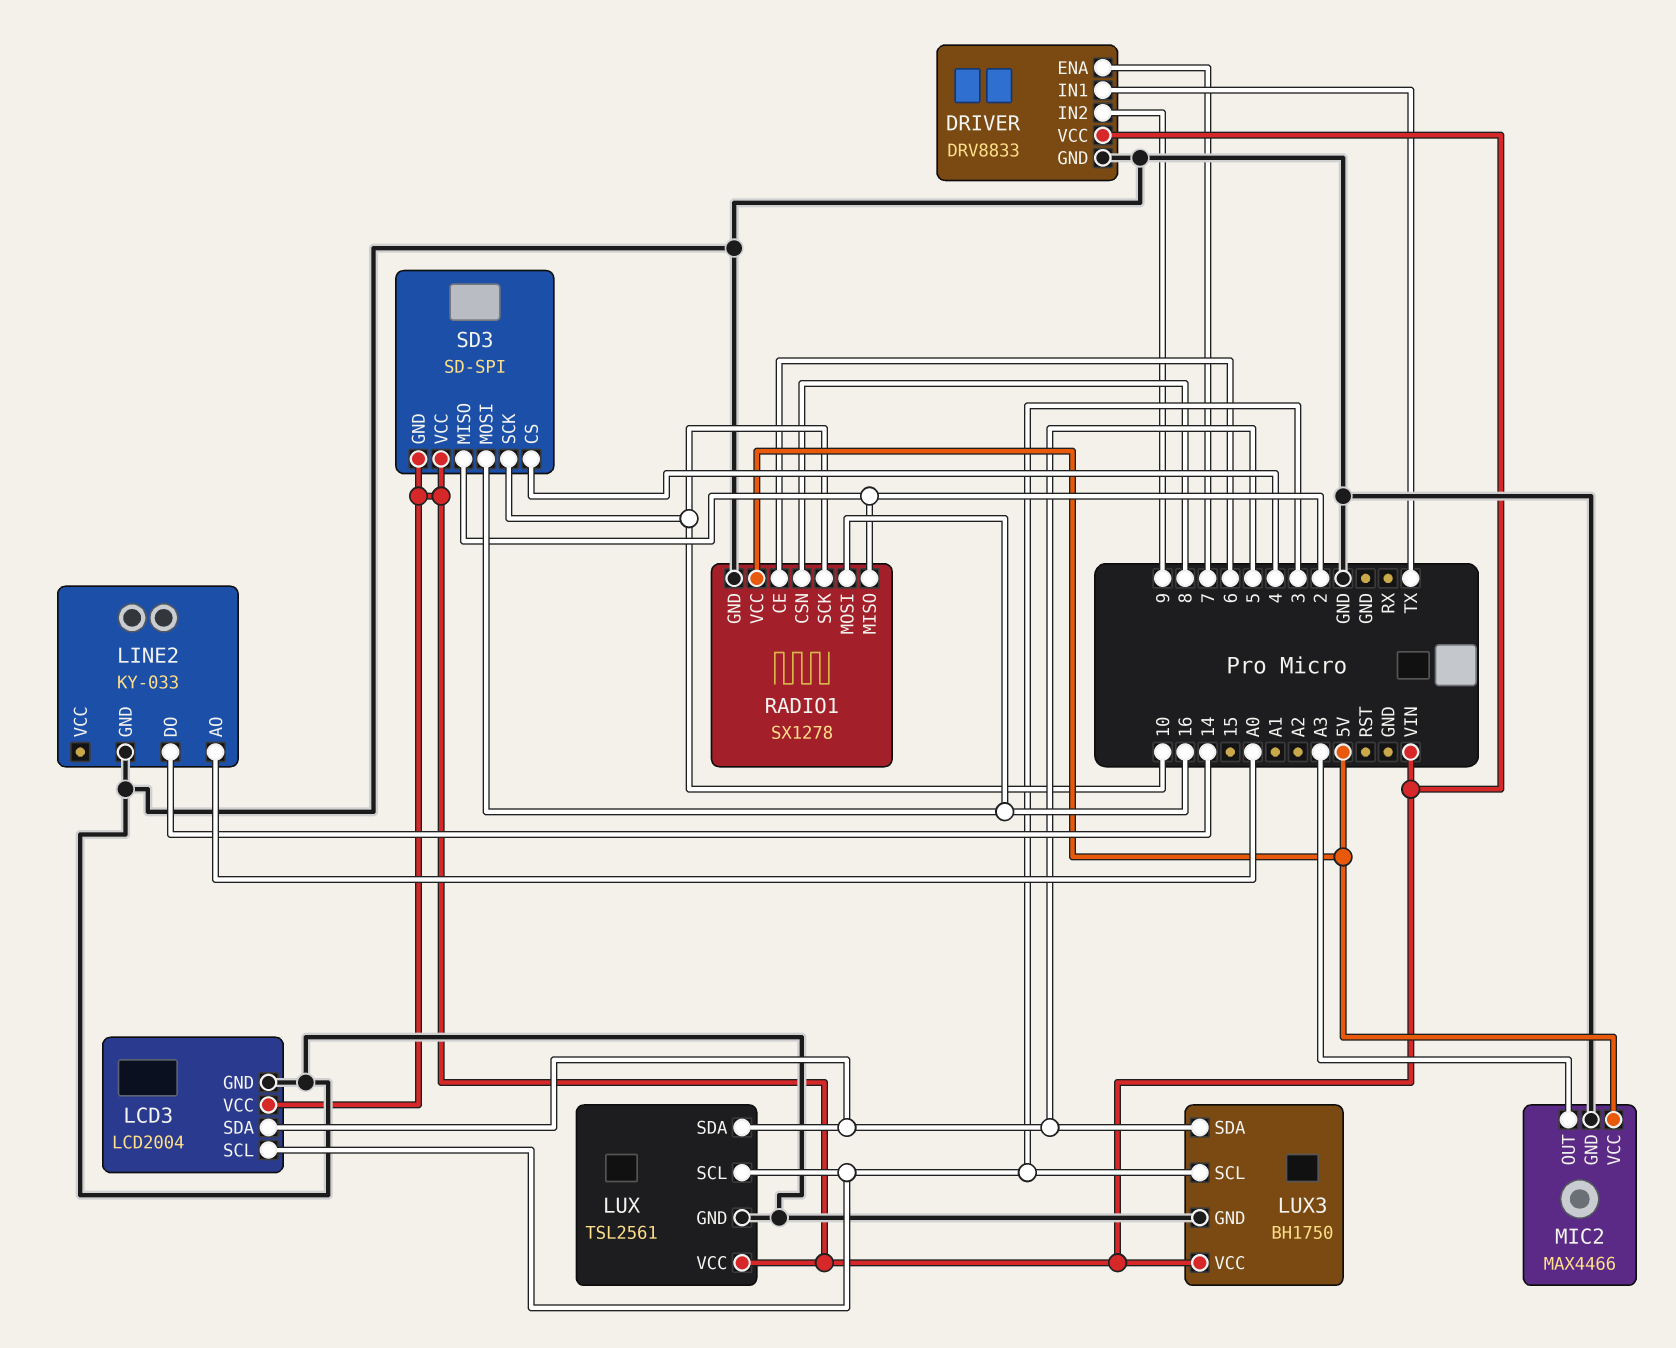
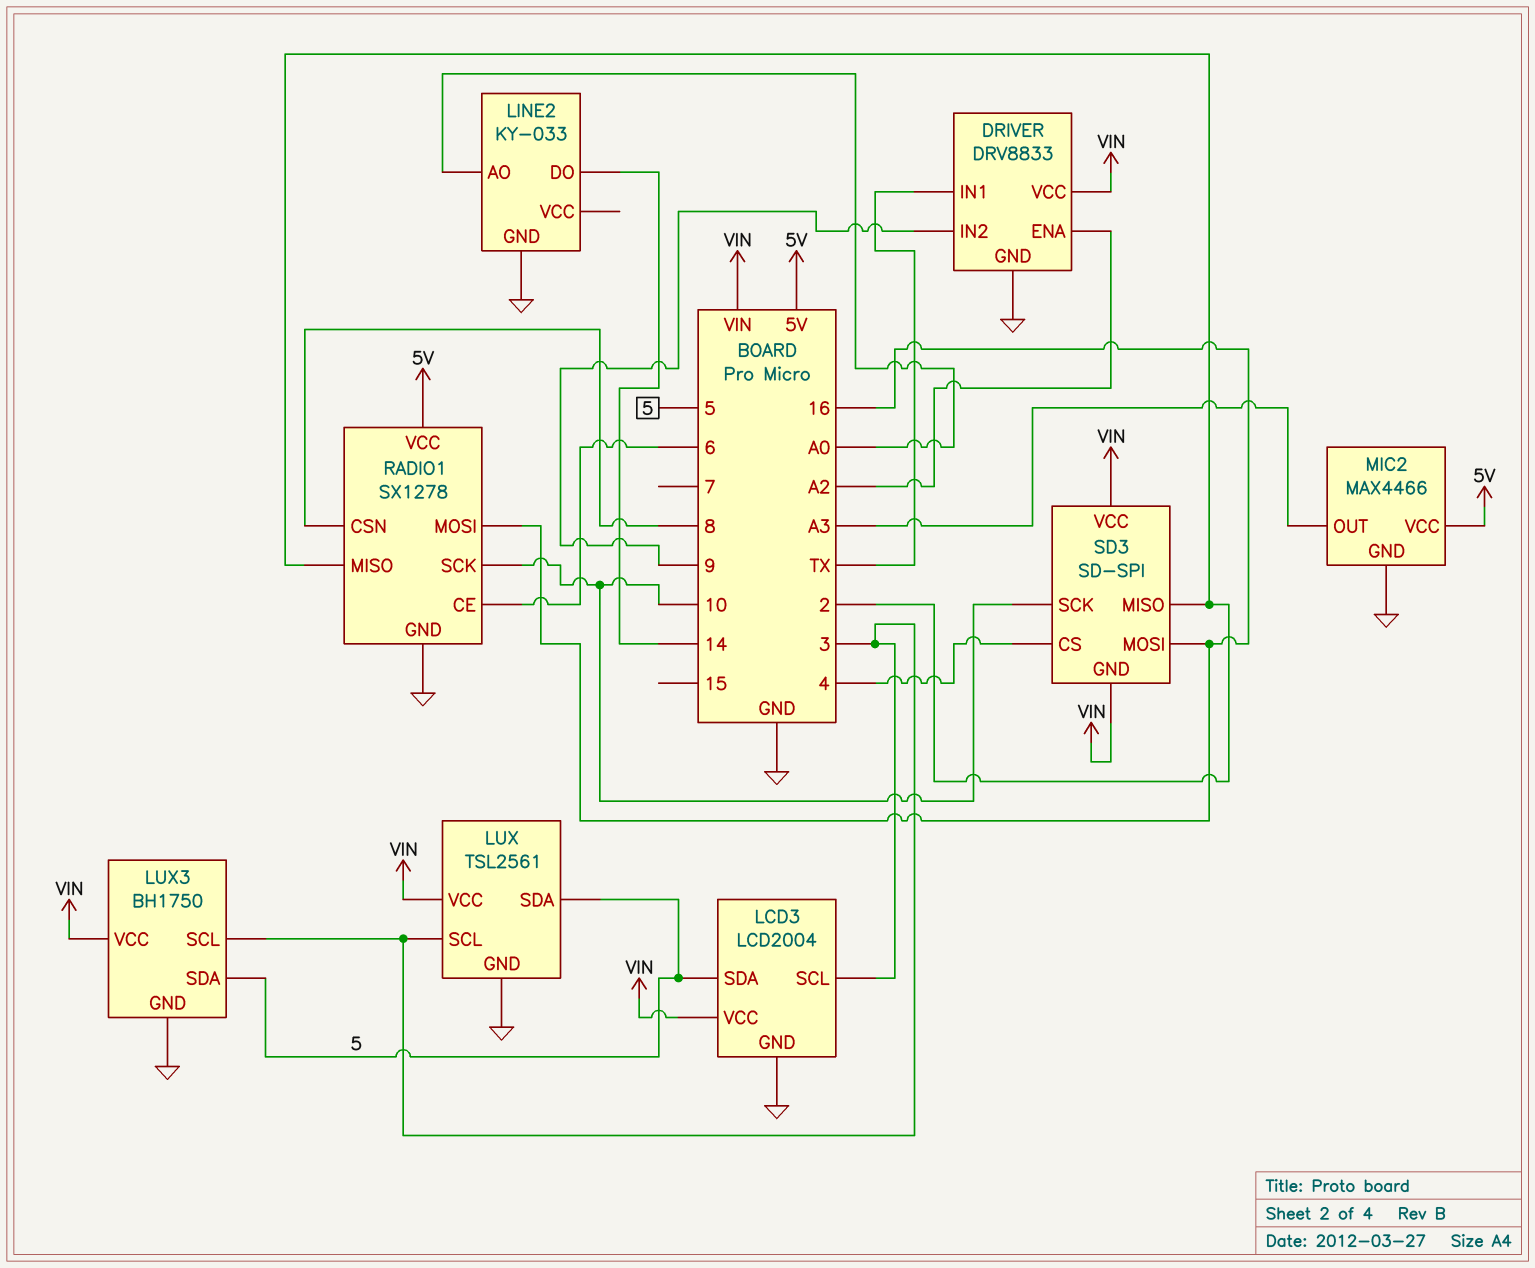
DRIVER pin ENA: 7 -> A2

